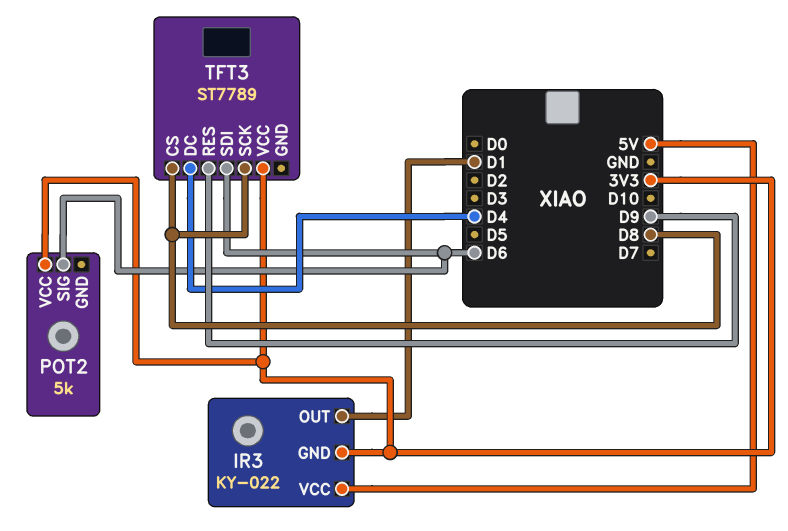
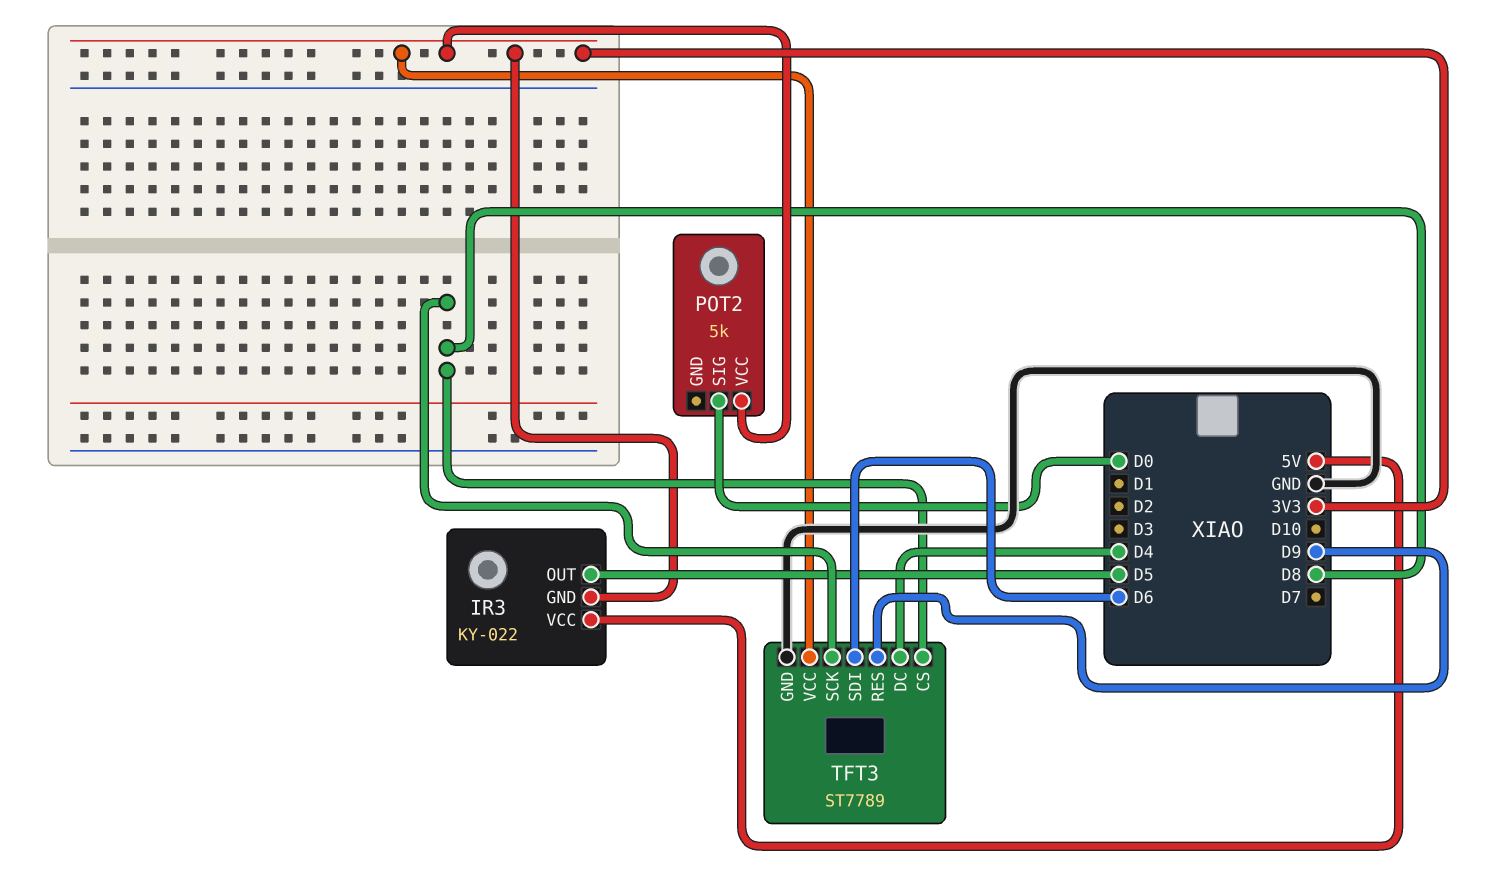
IR3 pin OUT: D1 -> D5
POT2 pin SIG: D6 -> D0
TFT3 pin GND: none -> GND

